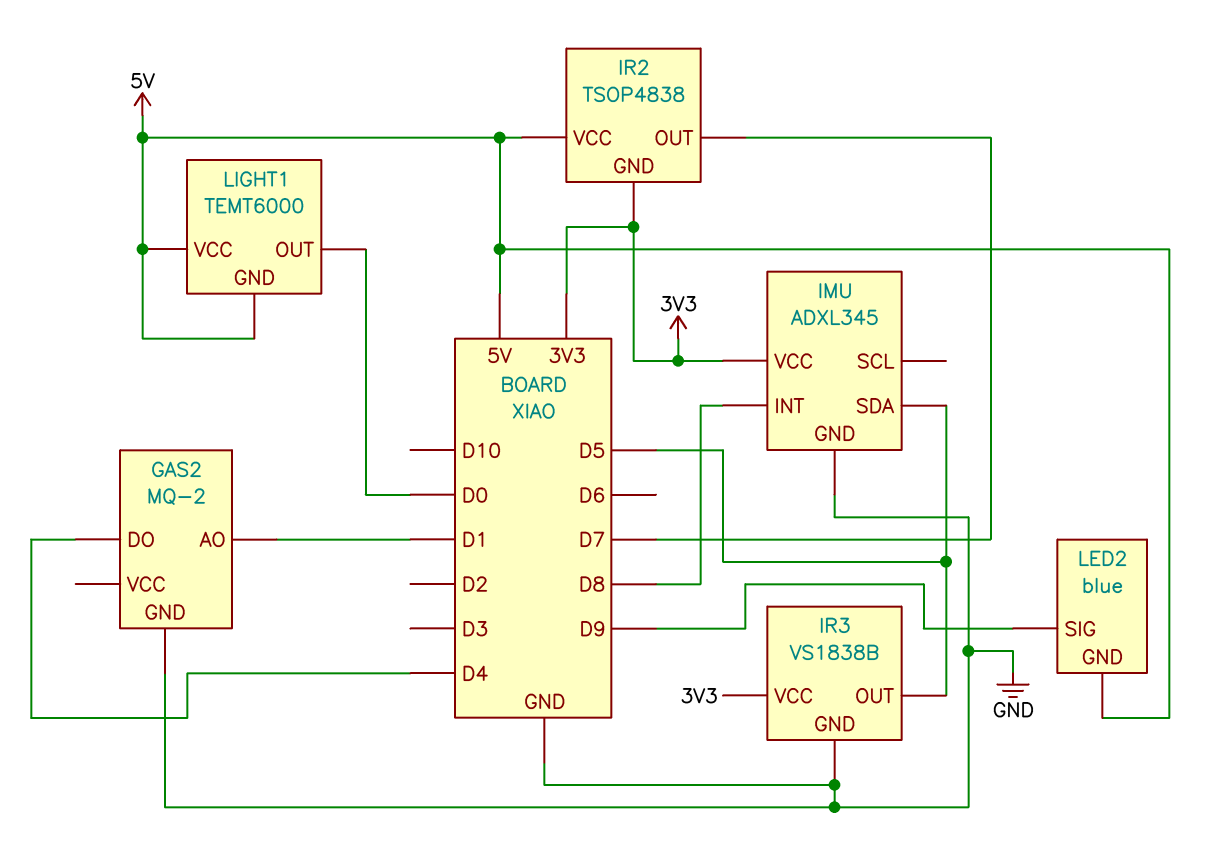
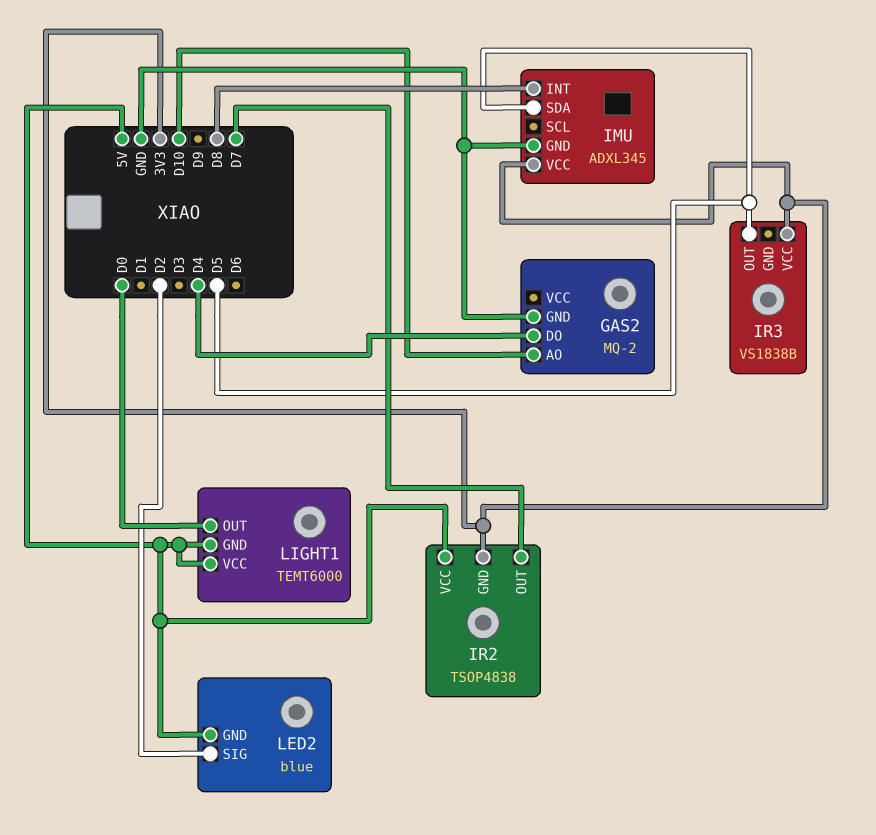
GAS2 pin AO: D1 -> D10
IR3 pin GND: GND -> none
LED2 pin SIG: D9 -> D2

